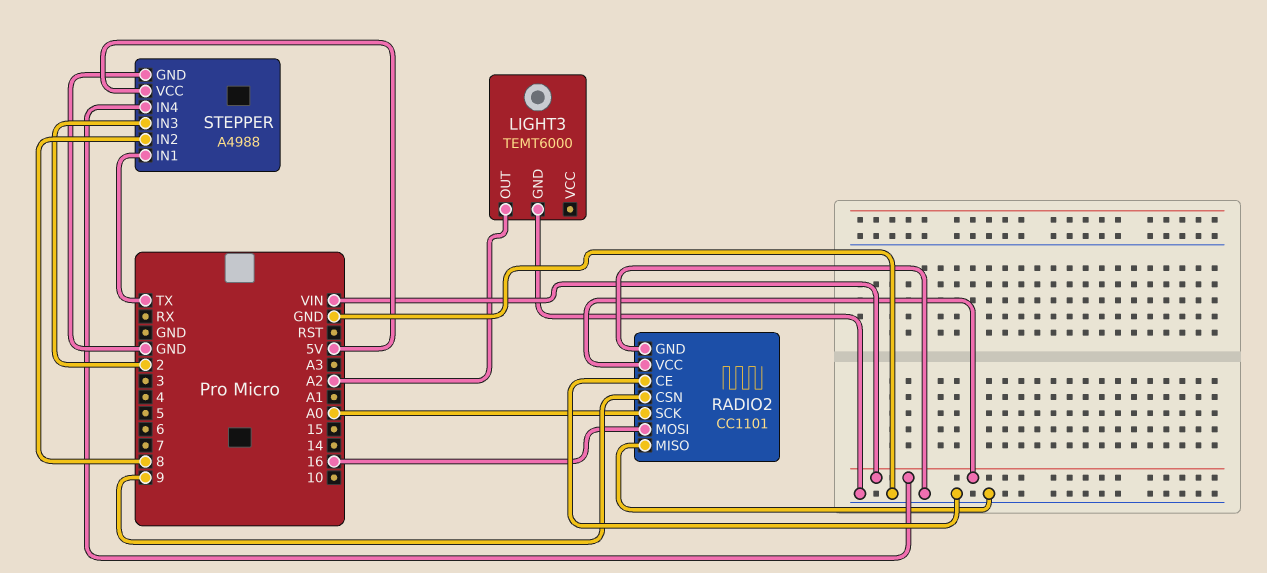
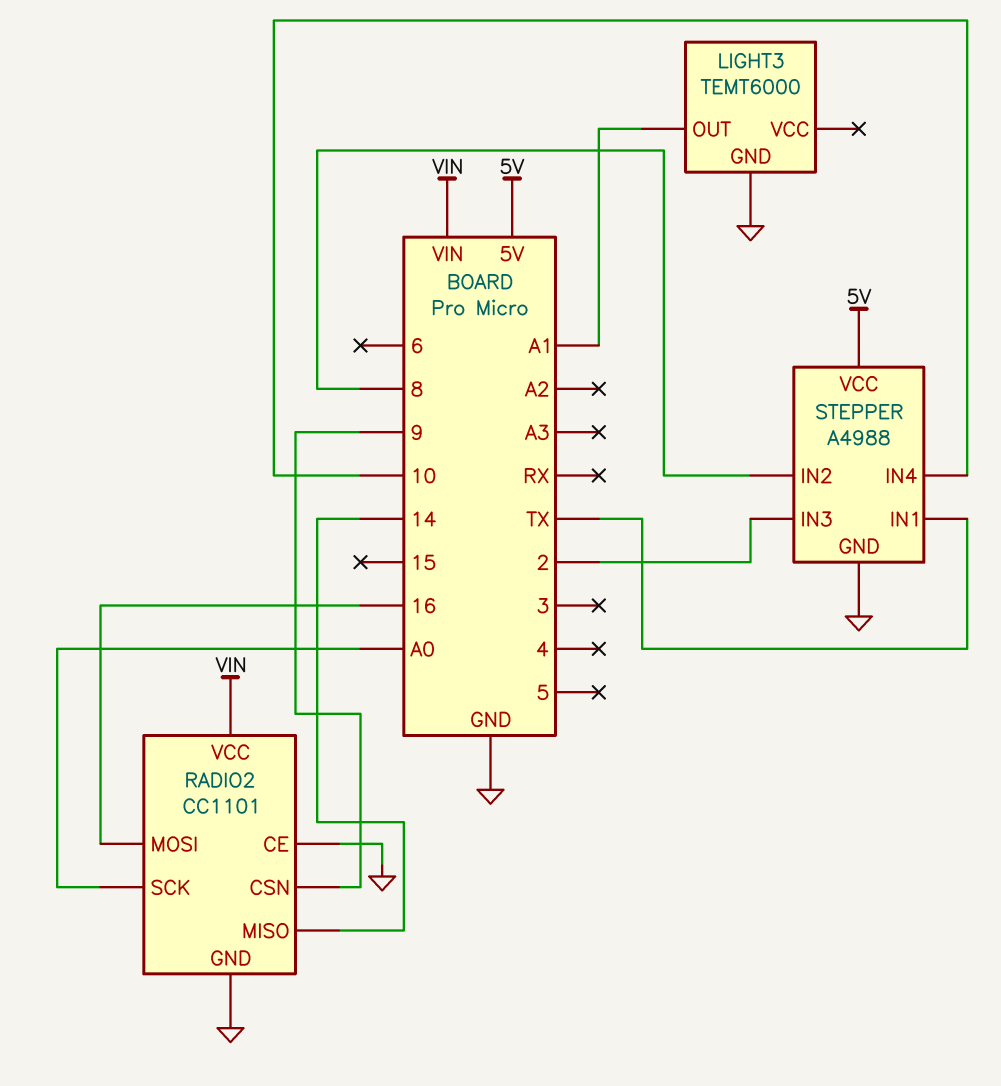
LIGHT3 pin OUT: A2 -> A1
RADIO2 pin MISO: GND -> 14
STEPPER pin IN4: VIN -> 10

